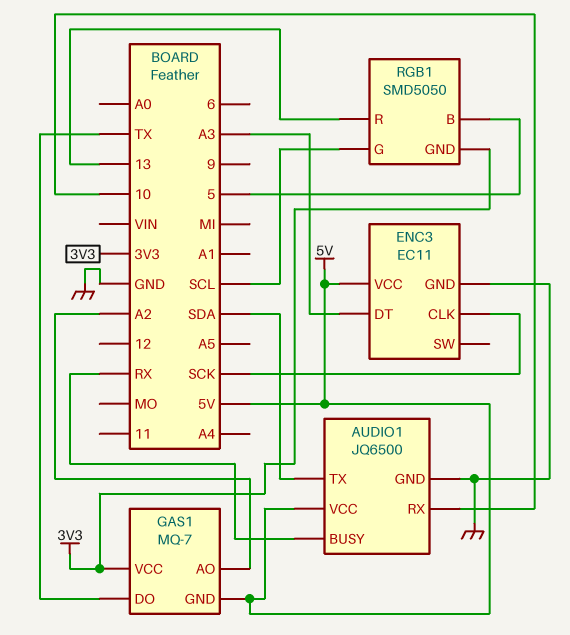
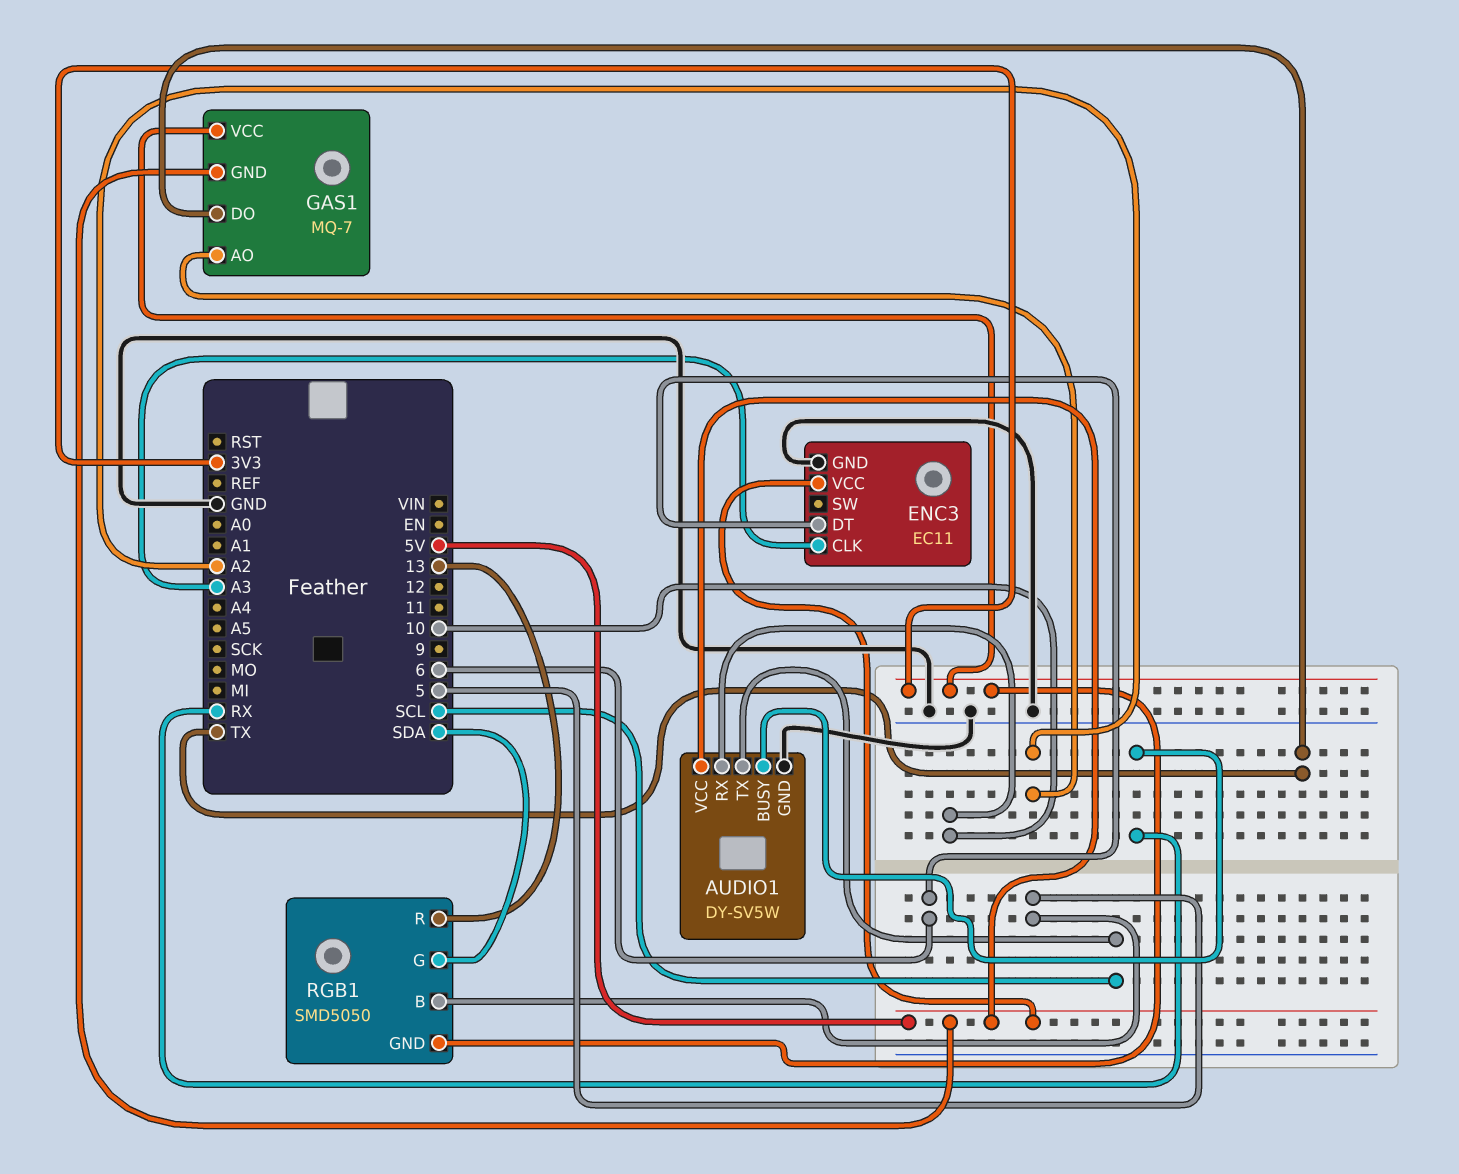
AUDIO1: JQ6500 -> DY-SV5W
AUDIO1 pin TX: SDA -> SCL
ENC3 pin CLK: SCK -> A3
ENC3 pin DT: A3 -> 6
RGB1 pin G: SCL -> SDA

